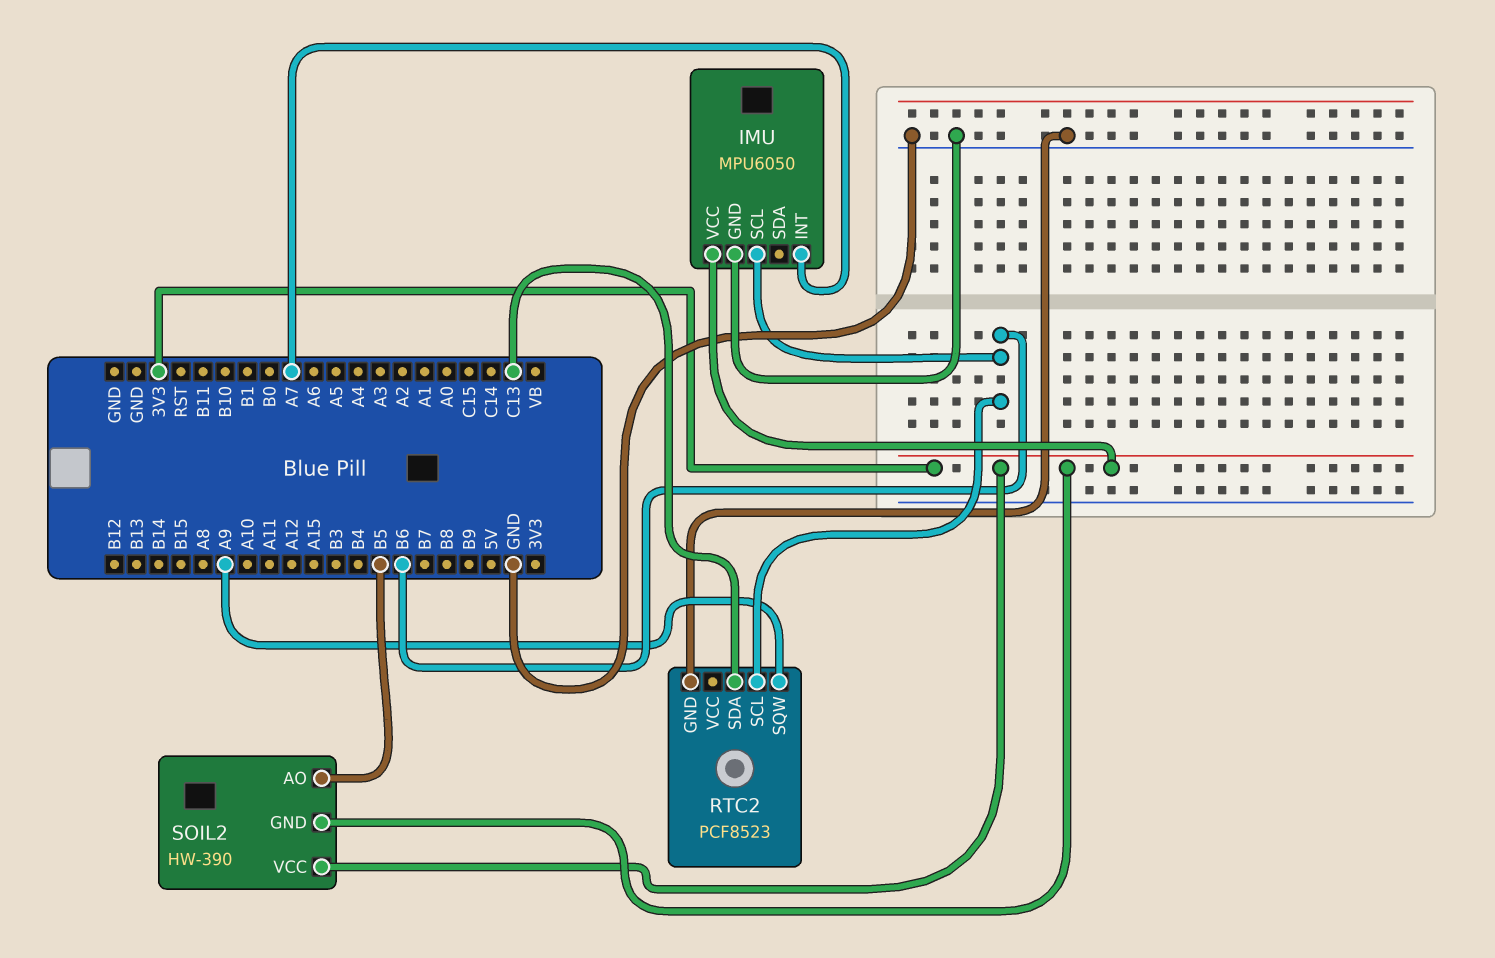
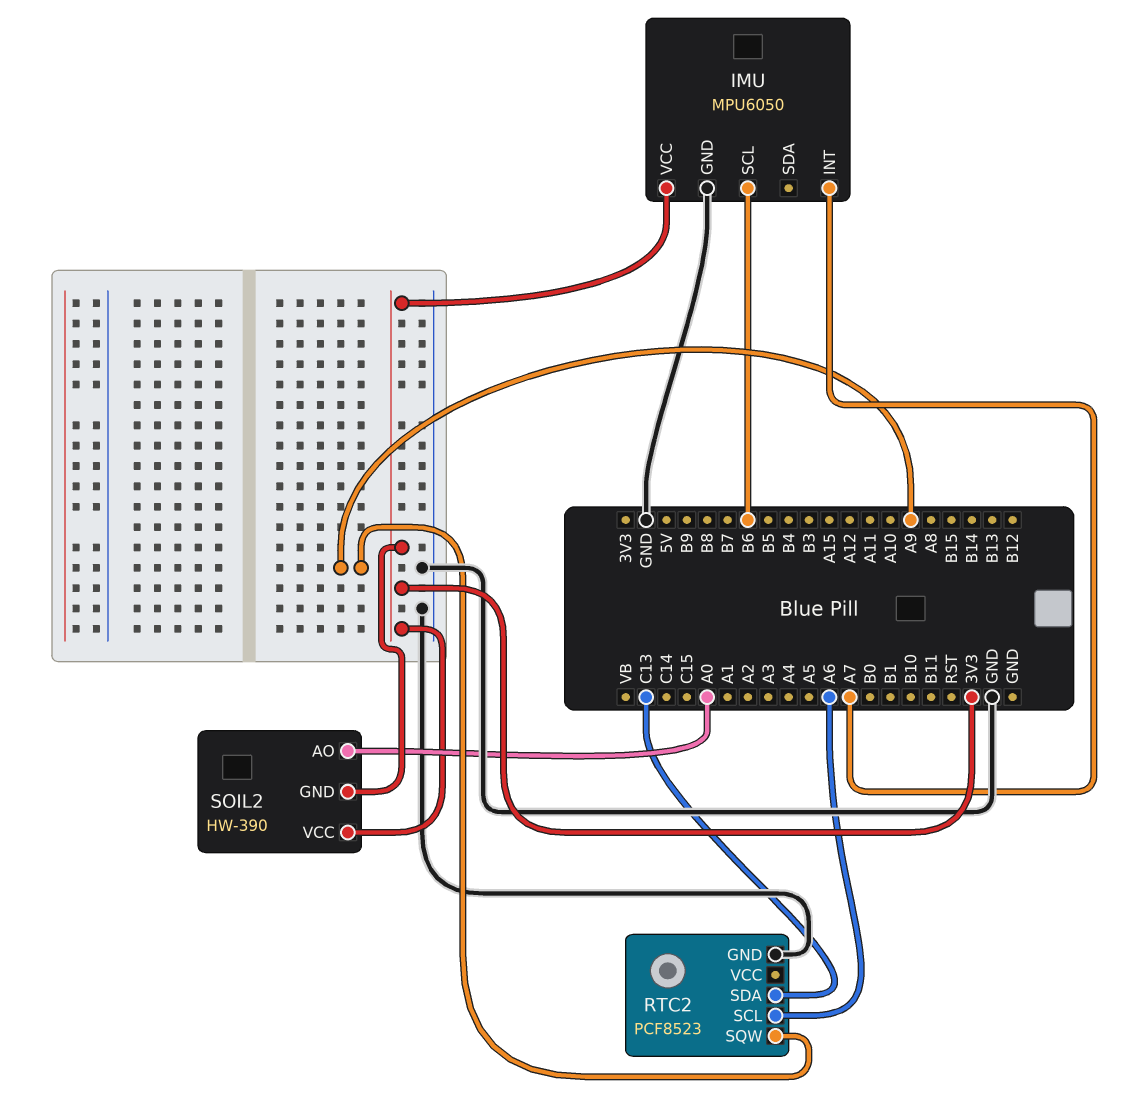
RTC2 pin SCL: B6 -> A6
SOIL2 pin AO: B5 -> A0

